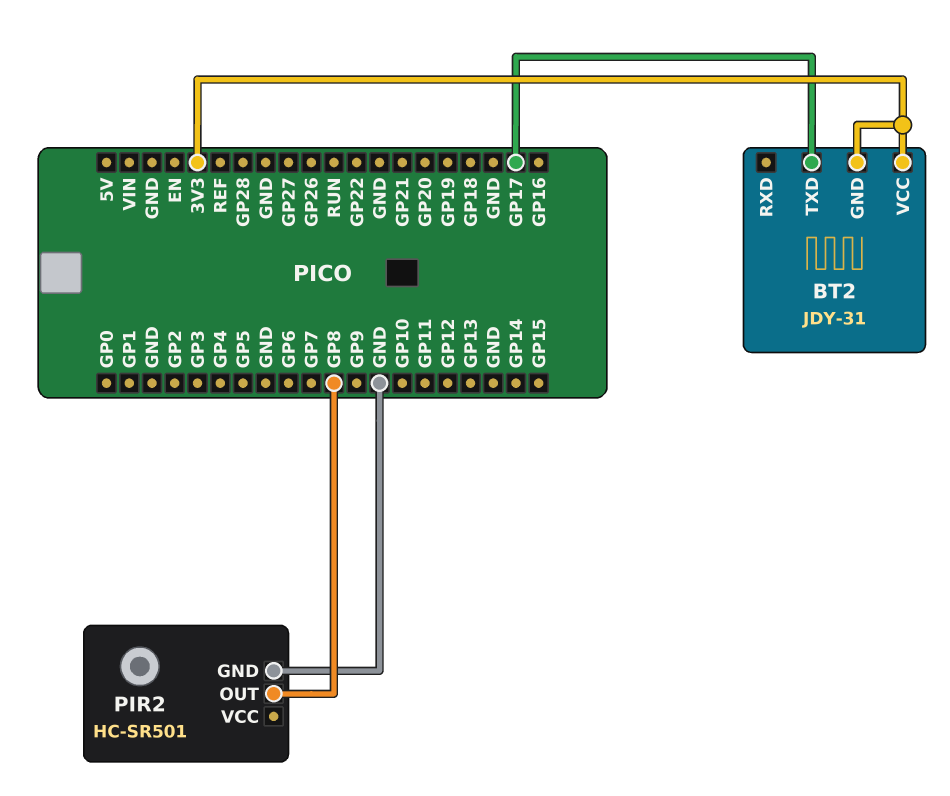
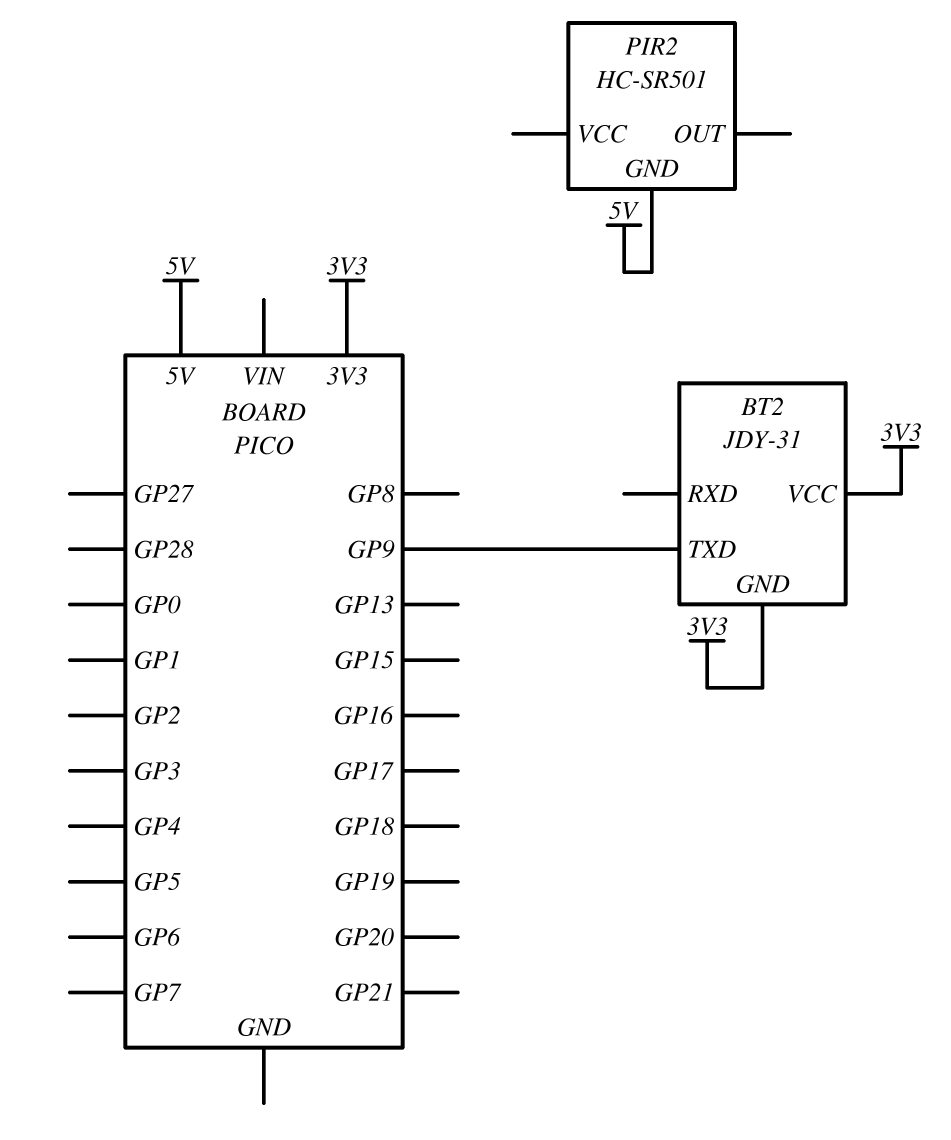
BT2 pin TXD: GP17 -> GP9
PIR2 pin GND: GND -> 5V
PIR2 pin OUT: GP8 -> none

